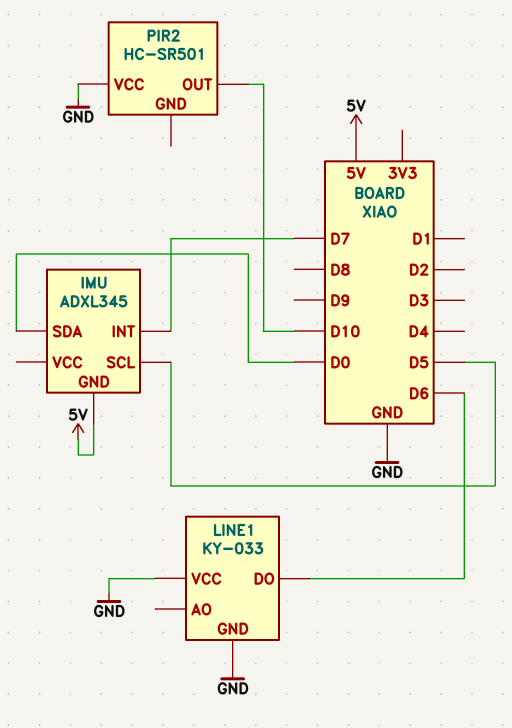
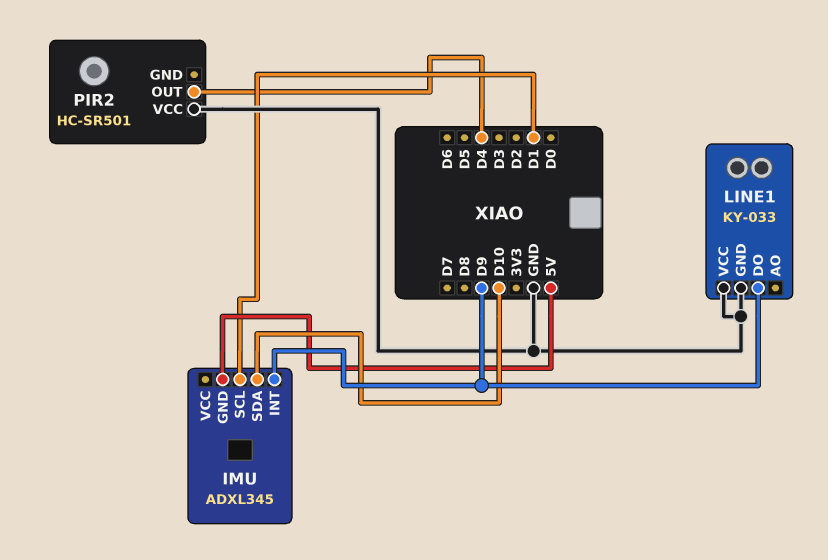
IMU pin INT: D7 -> D9
IMU pin SCL: D5 -> D1
IMU pin SDA: D0 -> D10
LINE1 pin DO: D6 -> D9
PIR2 pin OUT: D10 -> D4

